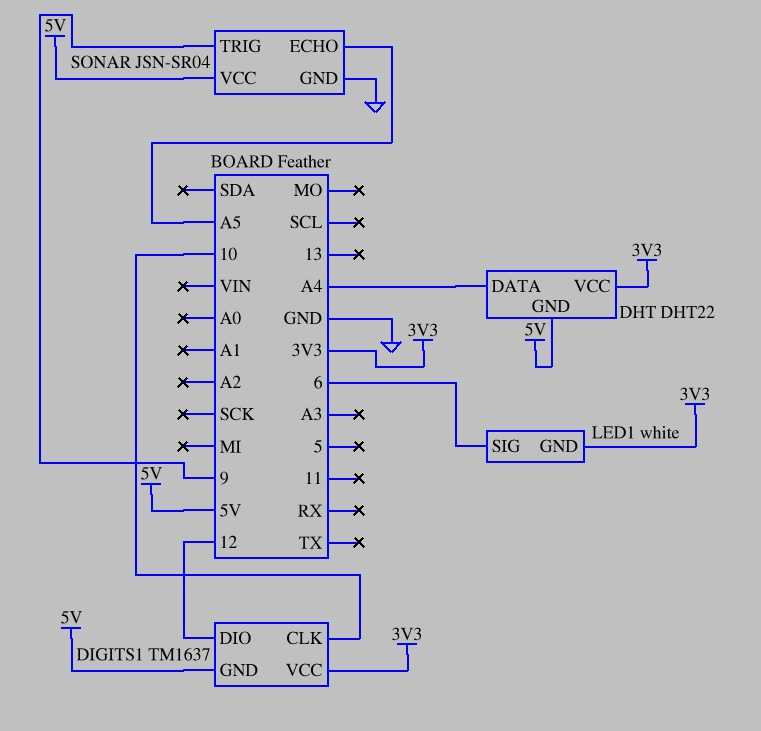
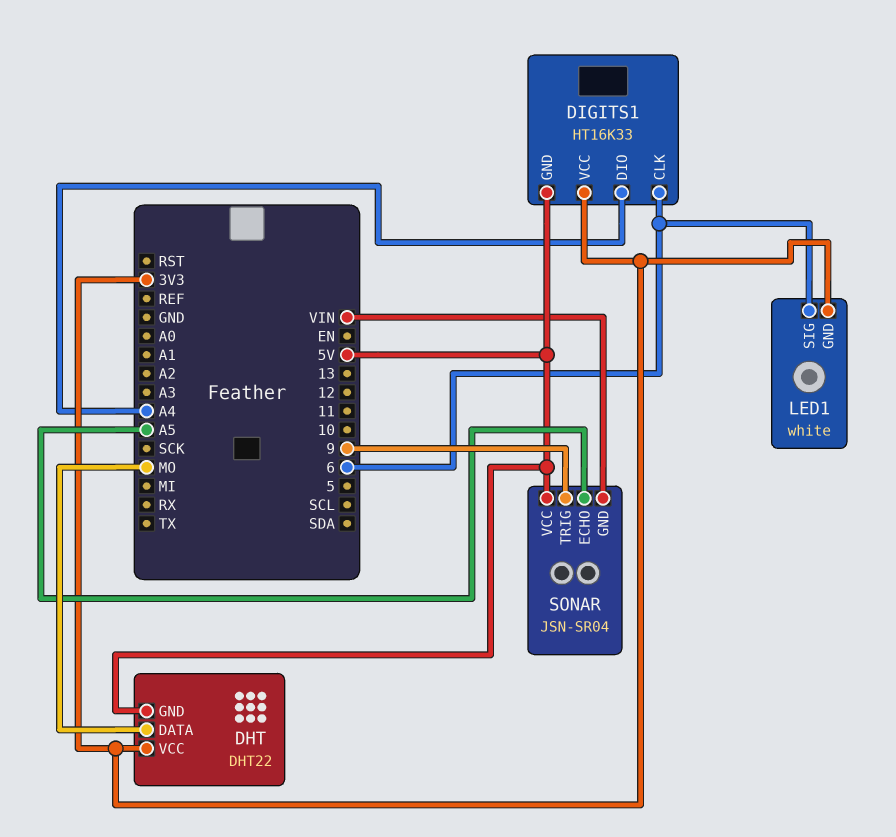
DHT pin DATA: A4 -> MO
DIGITS1: TM1637 -> HT16K33
DIGITS1 pin CLK: 10 -> 6
DIGITS1 pin DIO: 12 -> A4
SONAR pin GND: GND -> VIN

